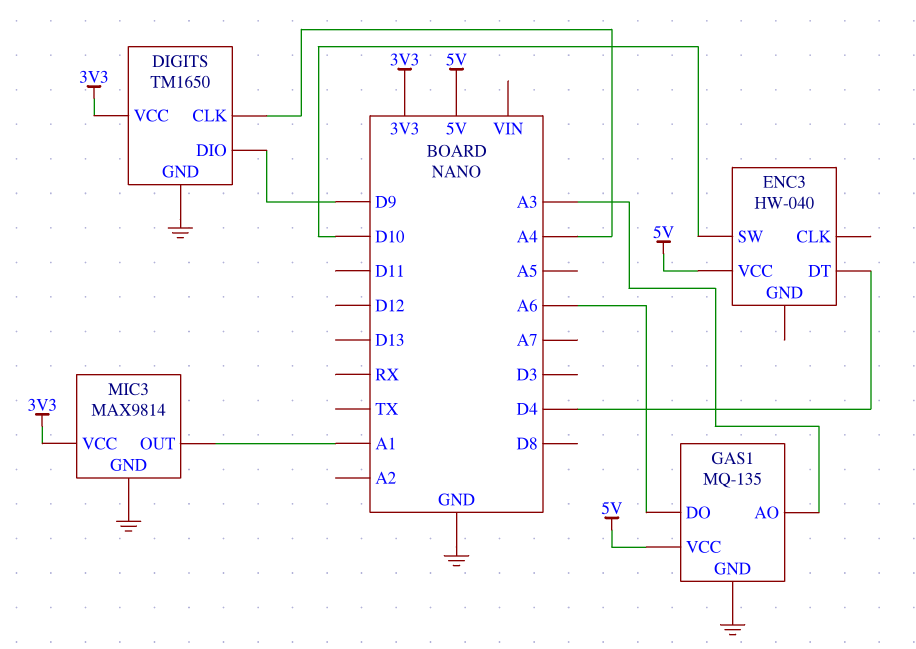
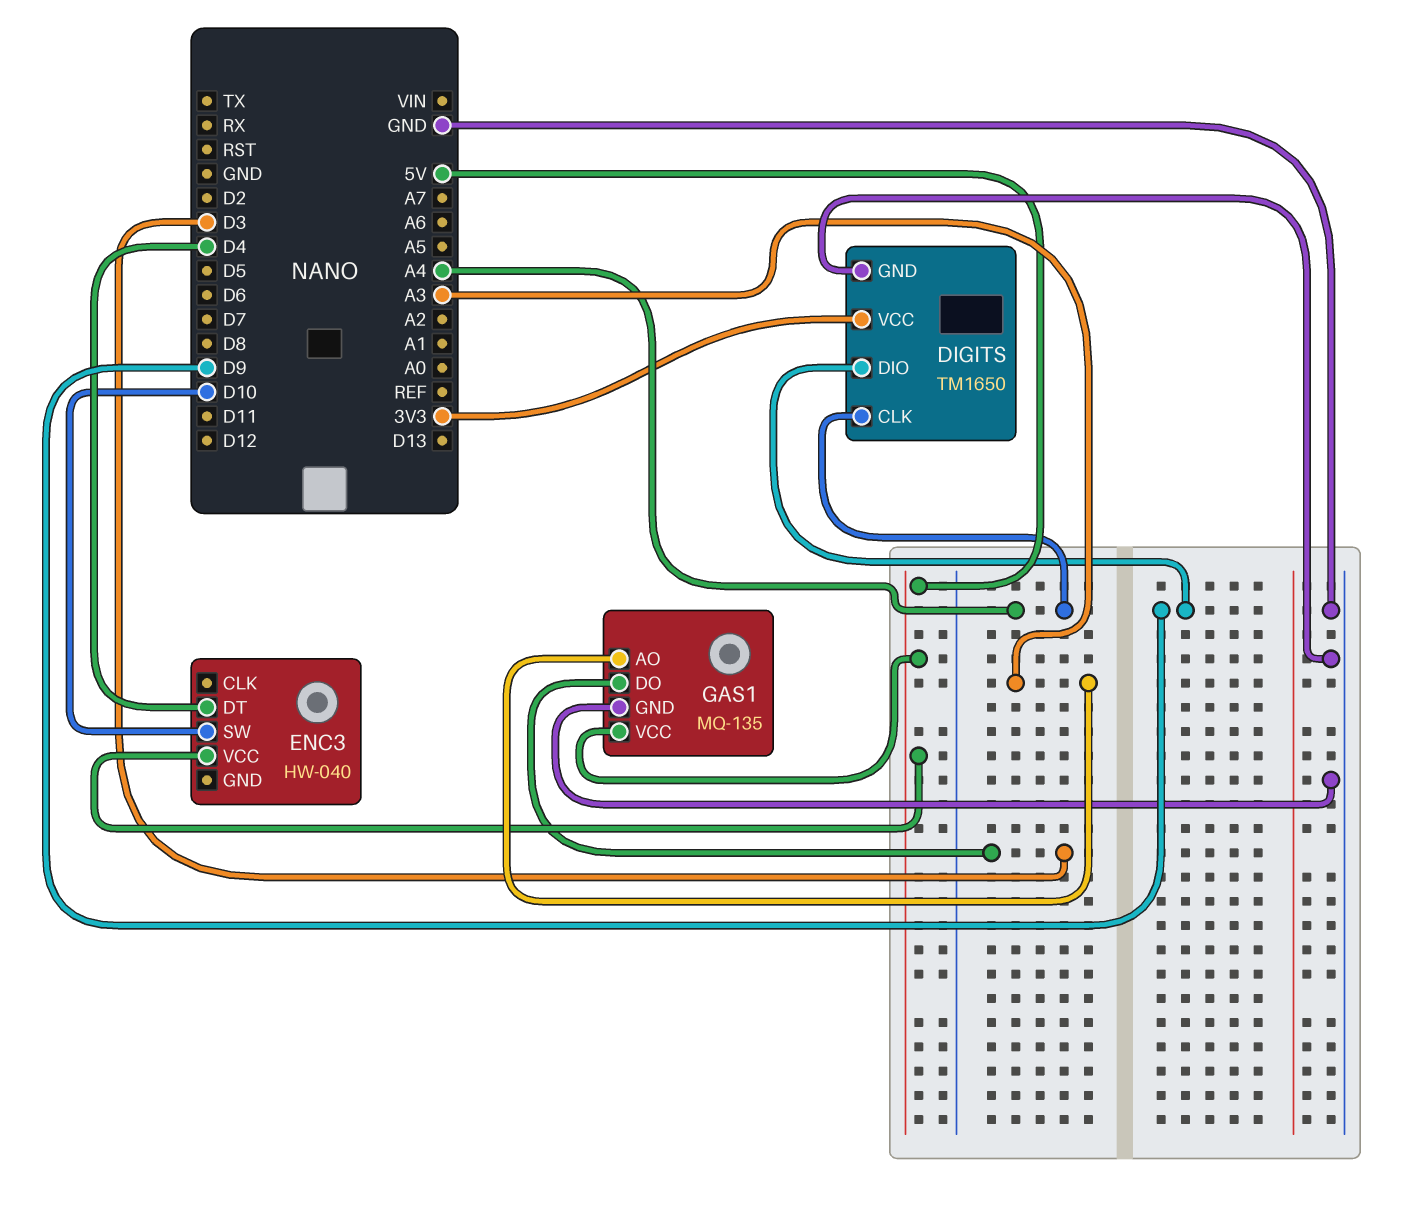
GAS1 pin DO: A6 -> D3
MIC3: MAX9814 -> none
MIC3 pin GND: GND -> none
MIC3 pin OUT: A1 -> none
MIC3 pin VCC: 3V3 -> none

